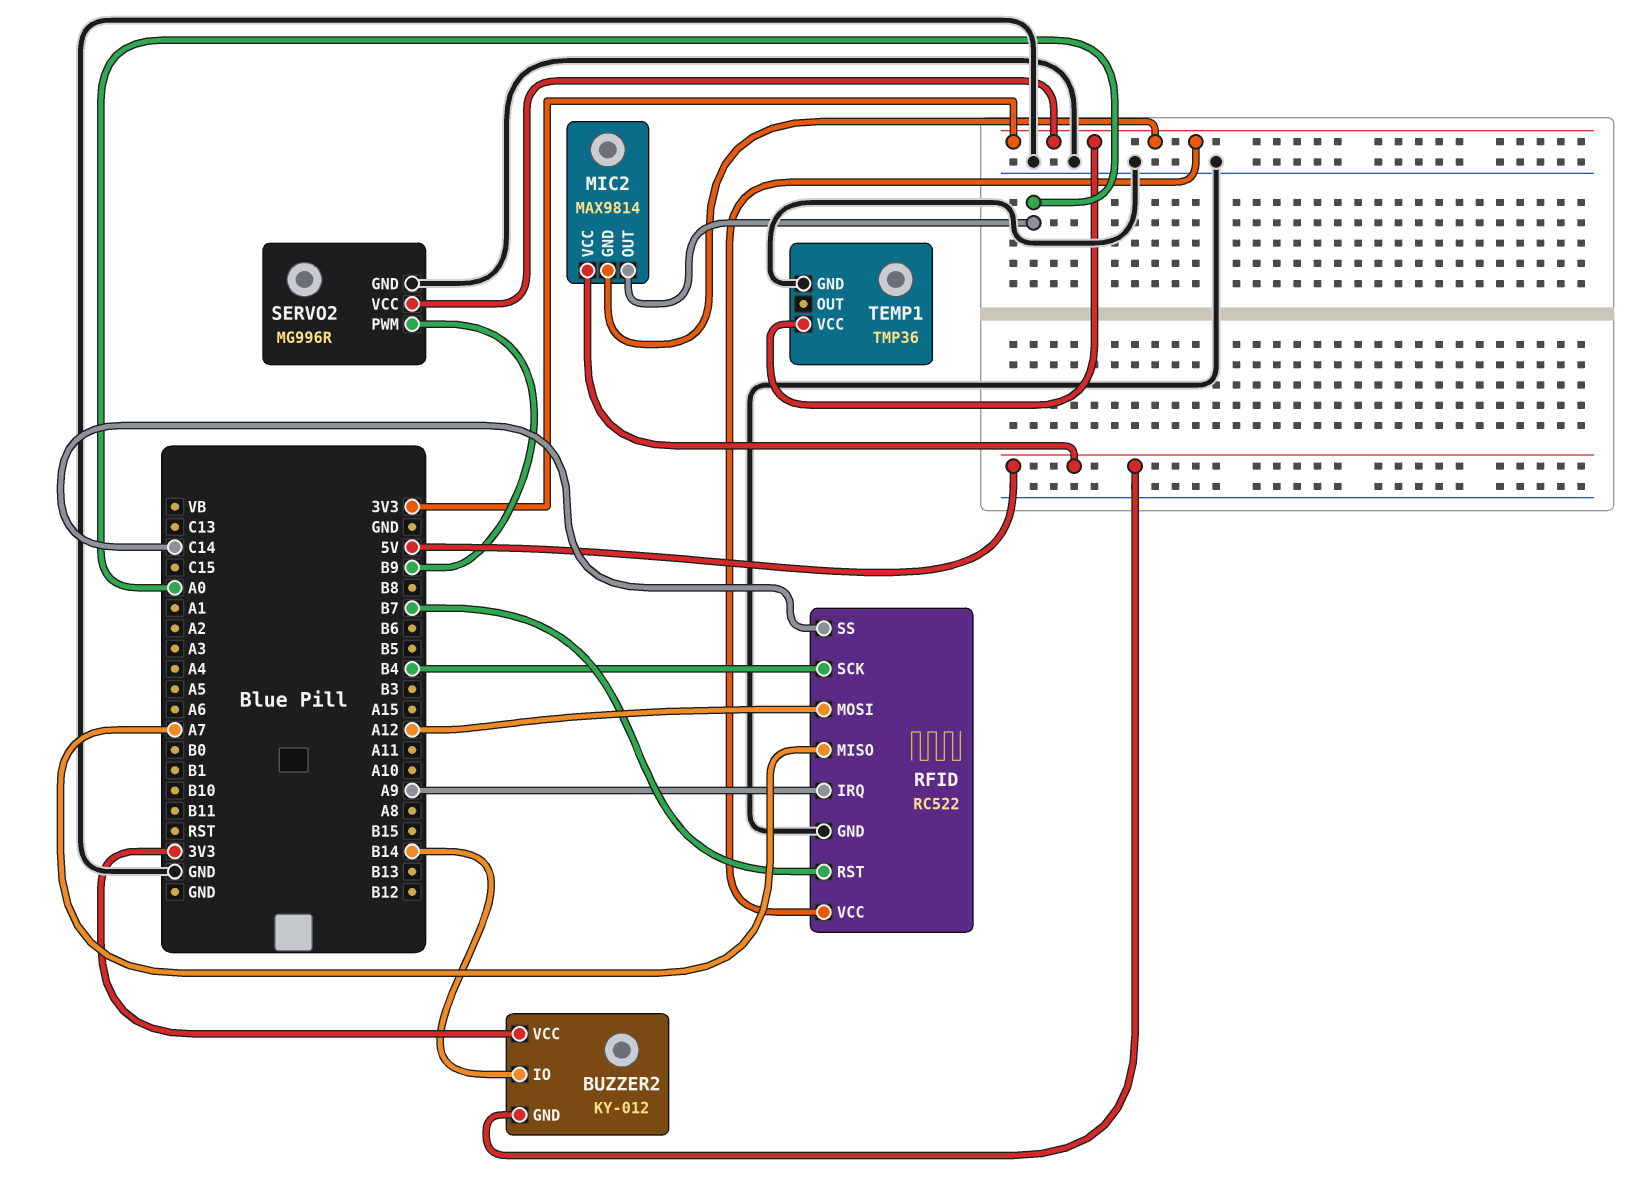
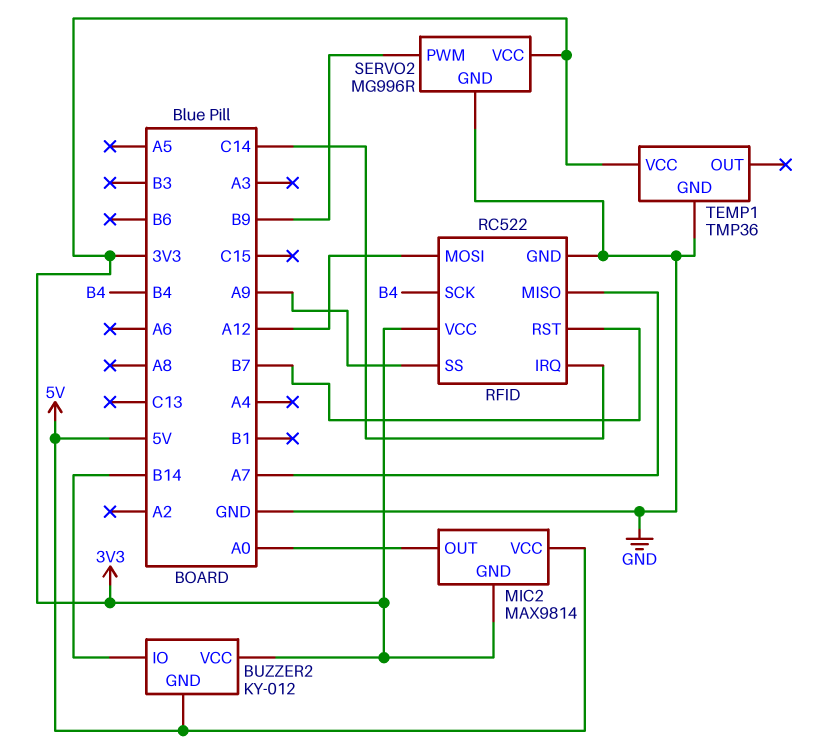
RFID pin IRQ: A9 -> C14
RFID pin SS: C14 -> A9

